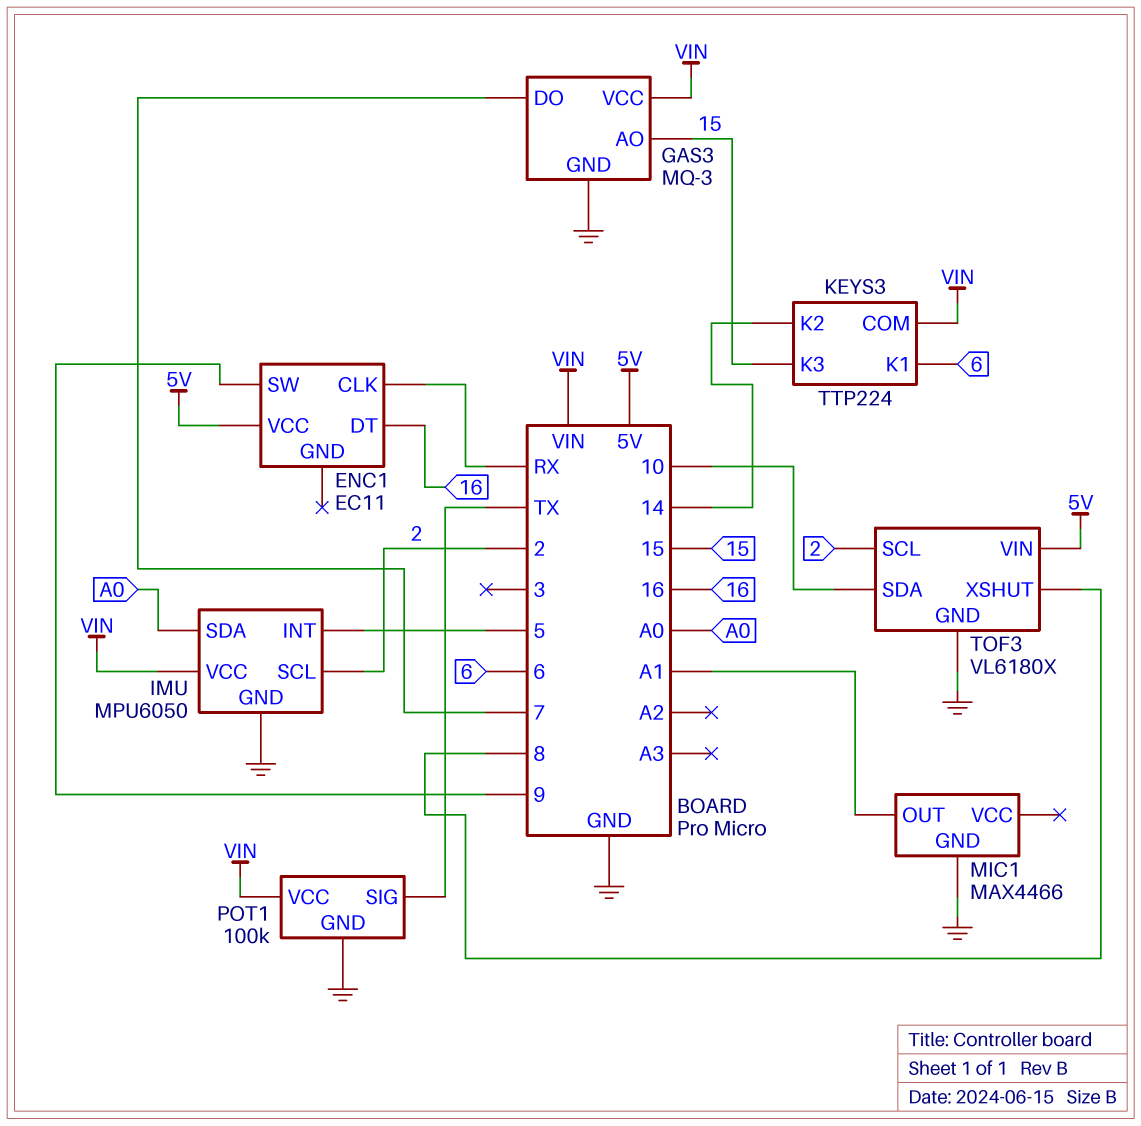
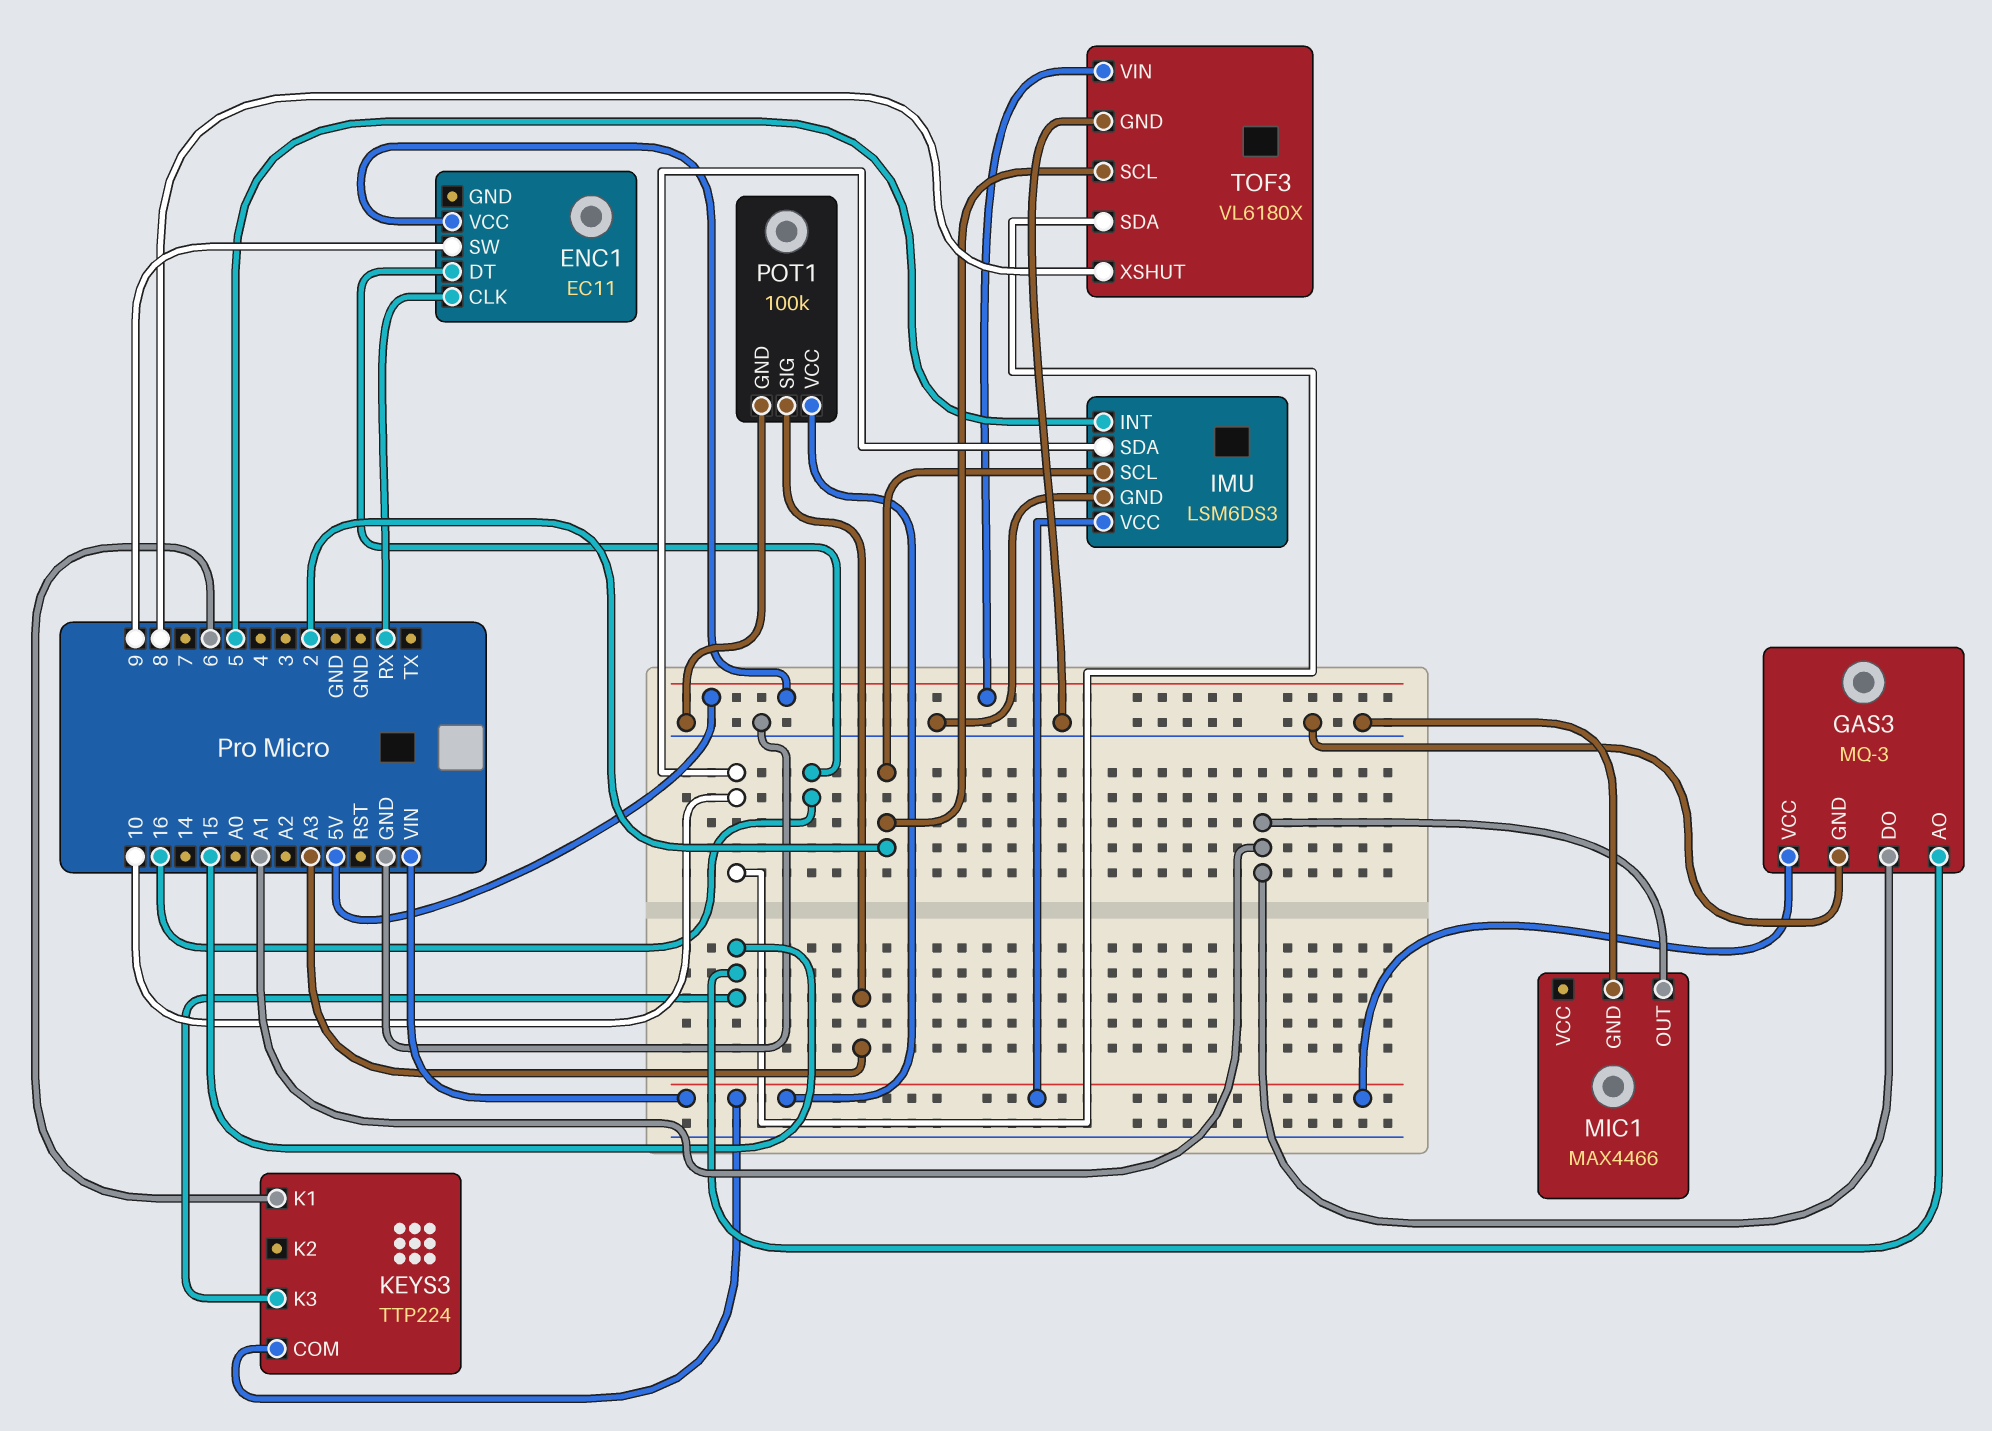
GAS3 pin DO: 7 -> A1
IMU: MPU6050 -> LSM6DS3
IMU pin SDA: A0 -> 10
KEYS3 pin K2: 14 -> none
POT1 pin SIG: TX -> A3

